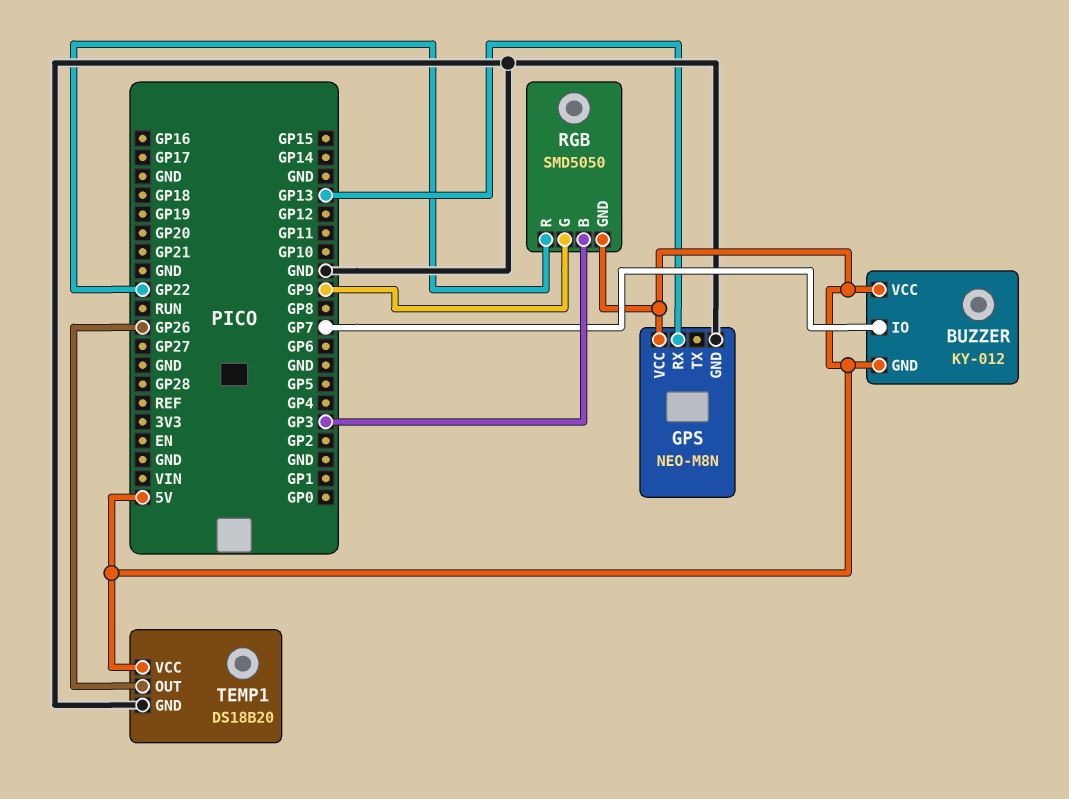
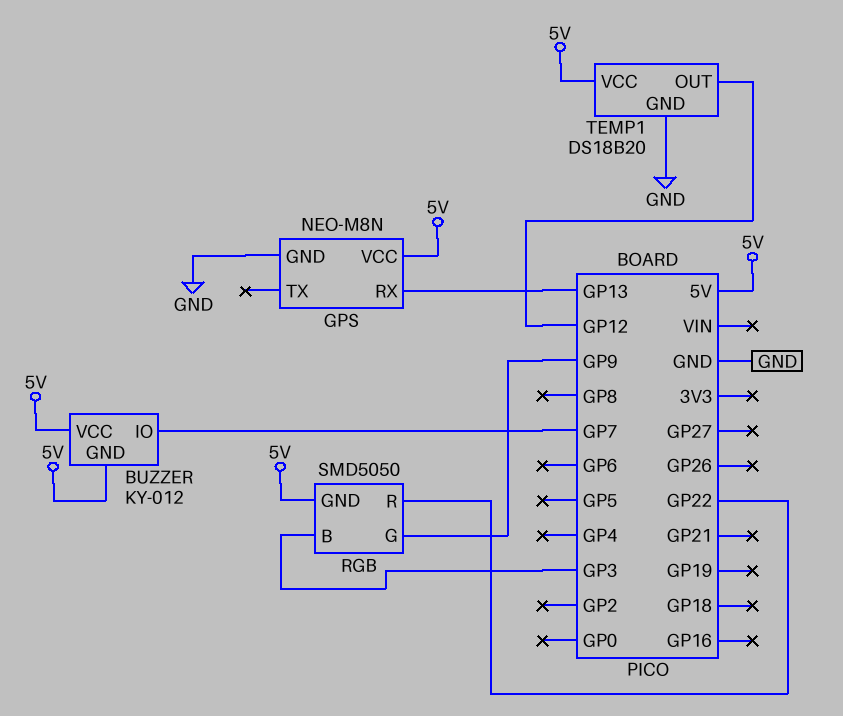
TEMP1 pin OUT: GP26 -> GP12

